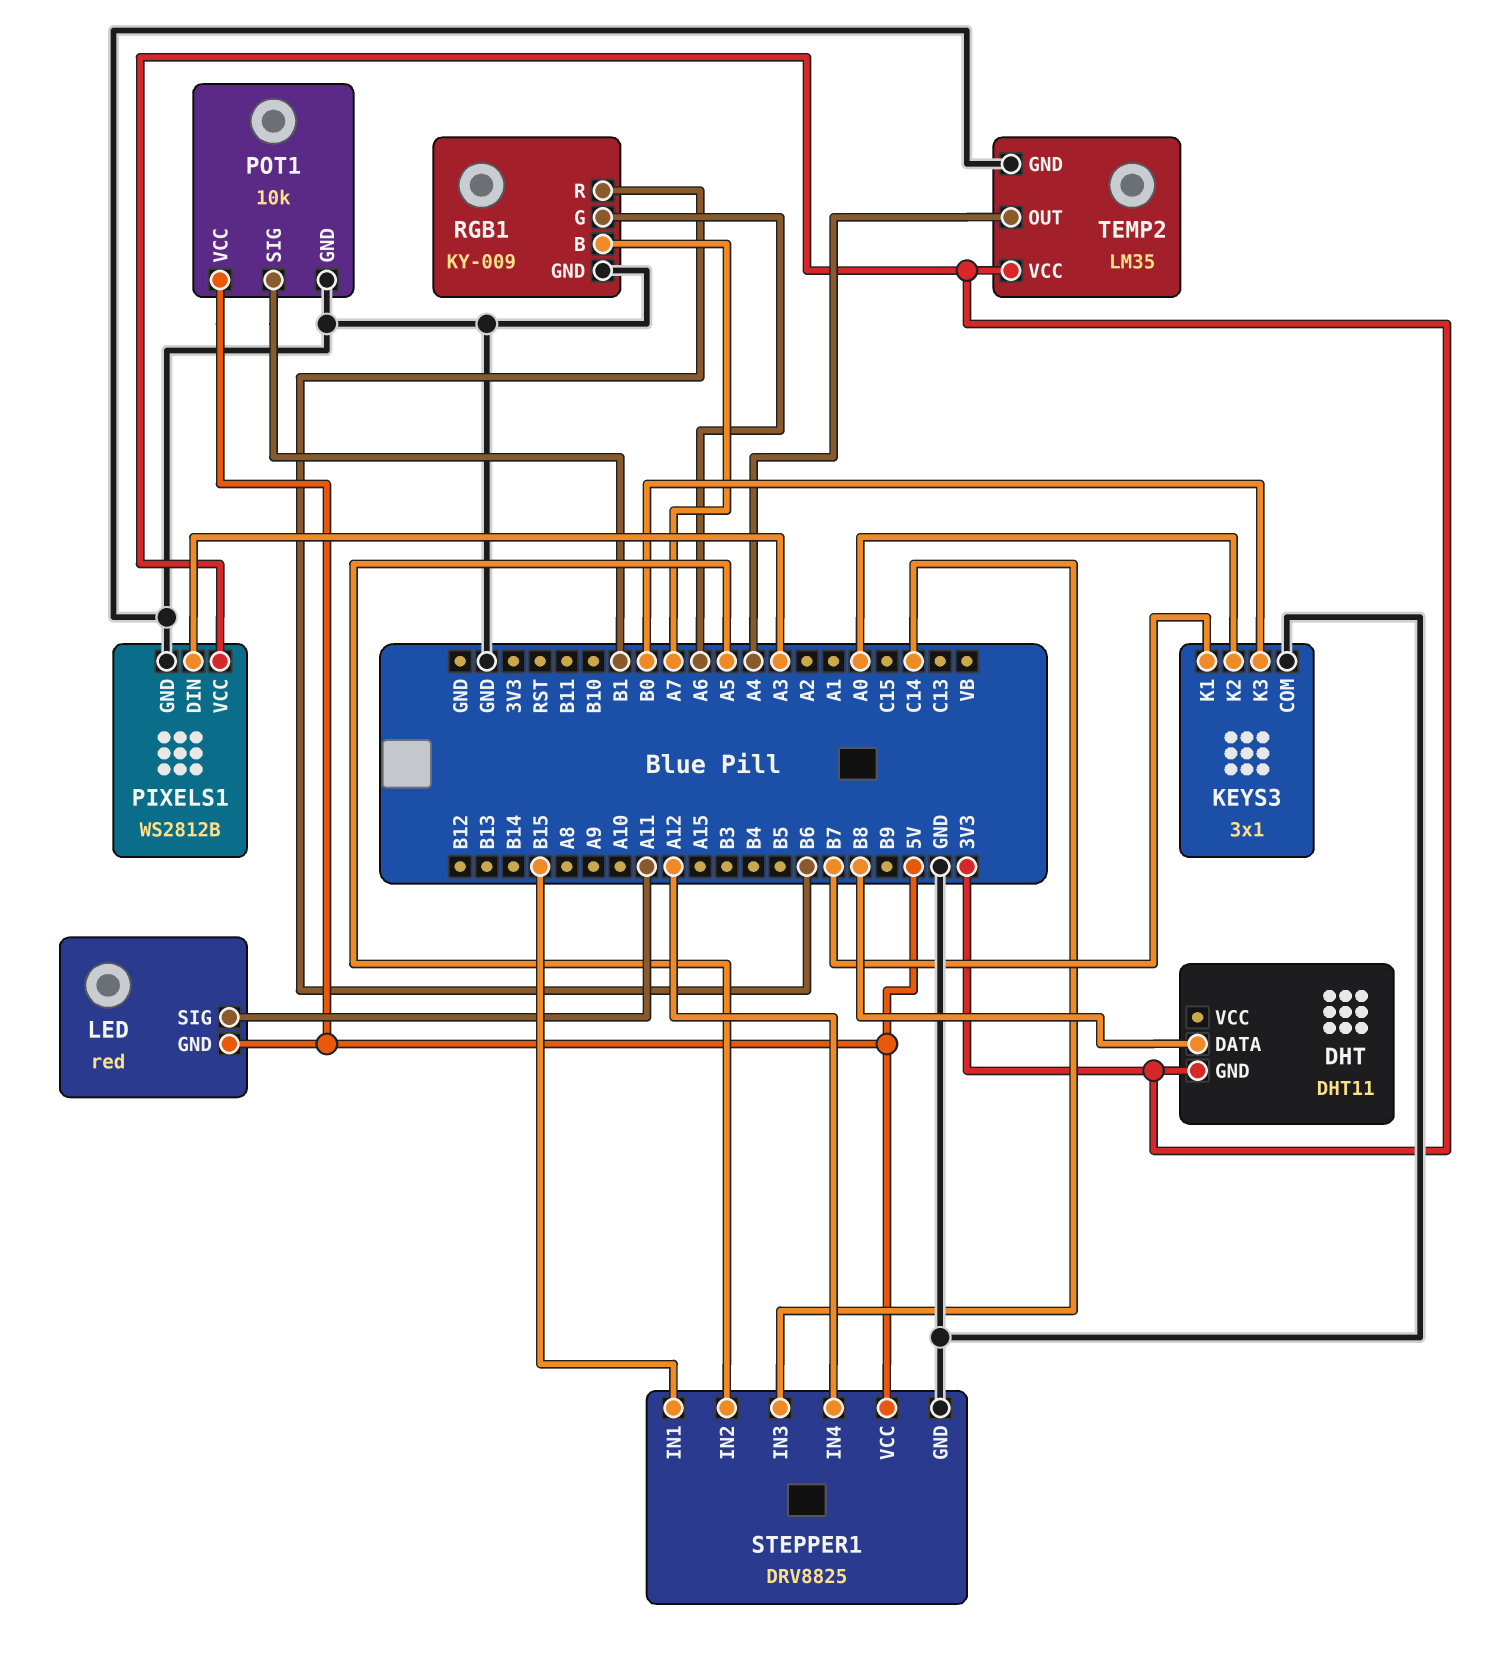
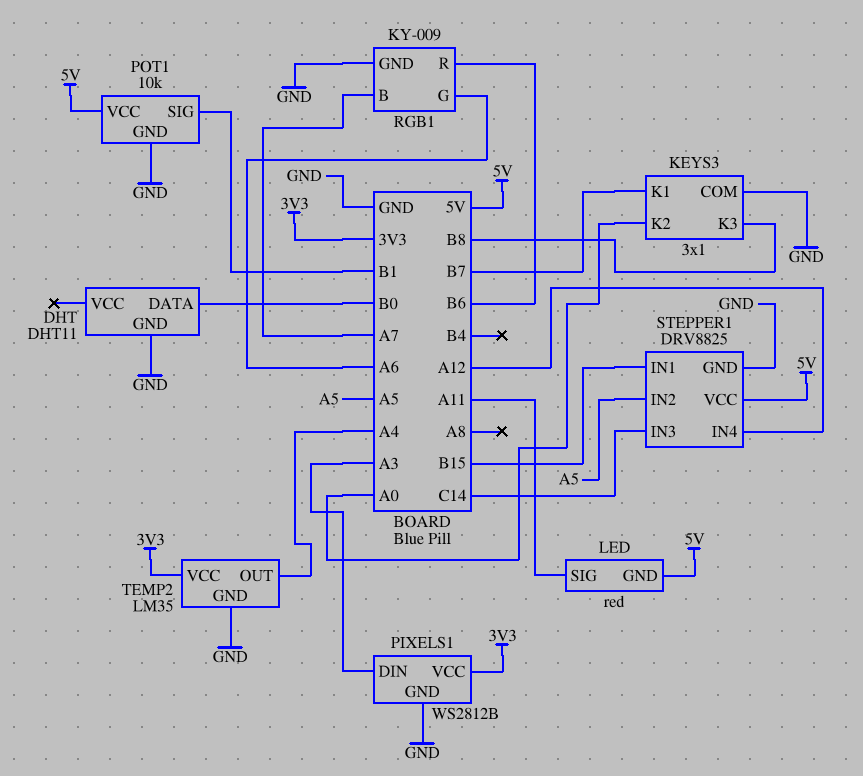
DHT pin DATA: B8 -> B0
DHT pin GND: 3V3 -> GND
KEYS3 pin K3: B0 -> B8

